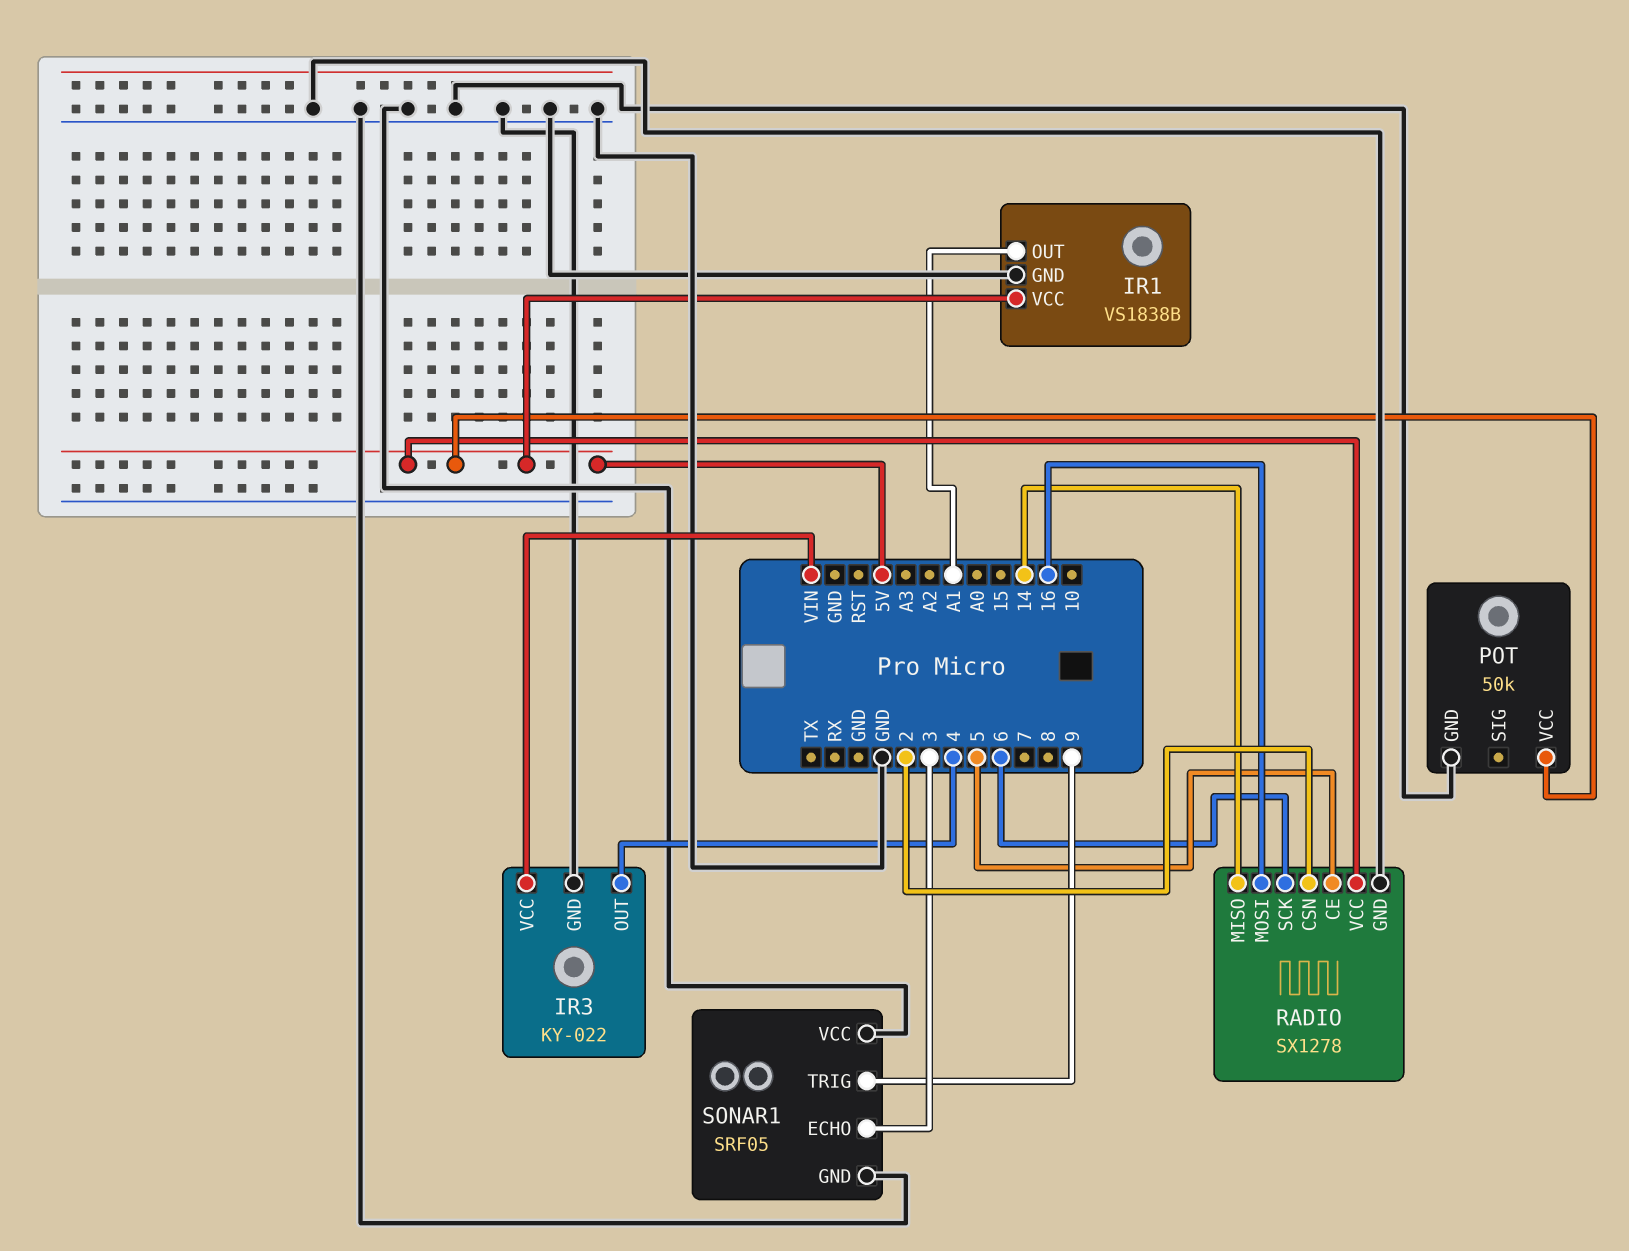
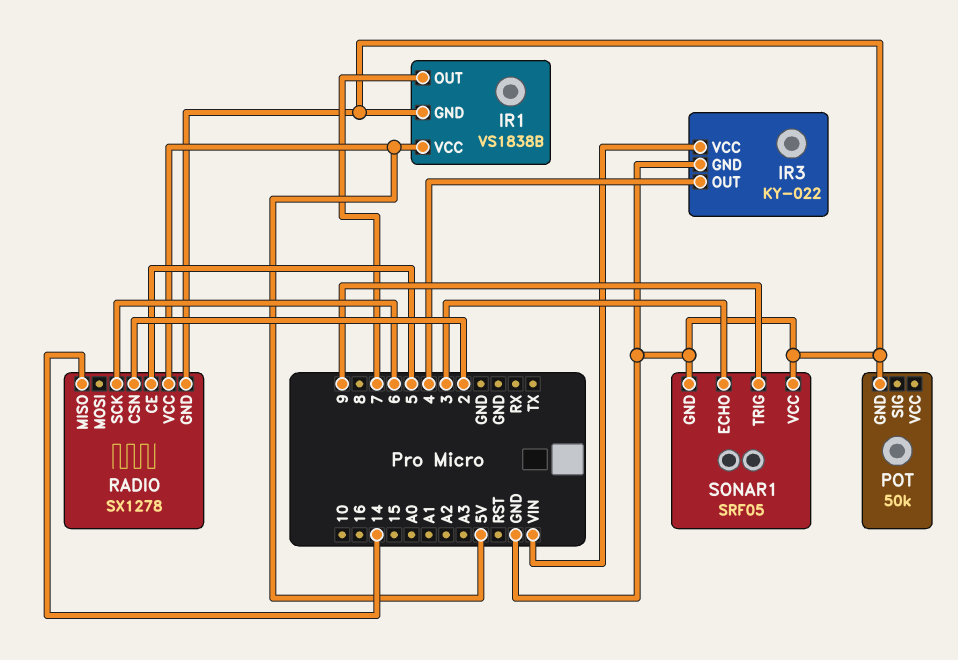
IR1 pin OUT: A1 -> 7
POT pin VCC: 5V -> none
RADIO pin MOSI: 16 -> none

